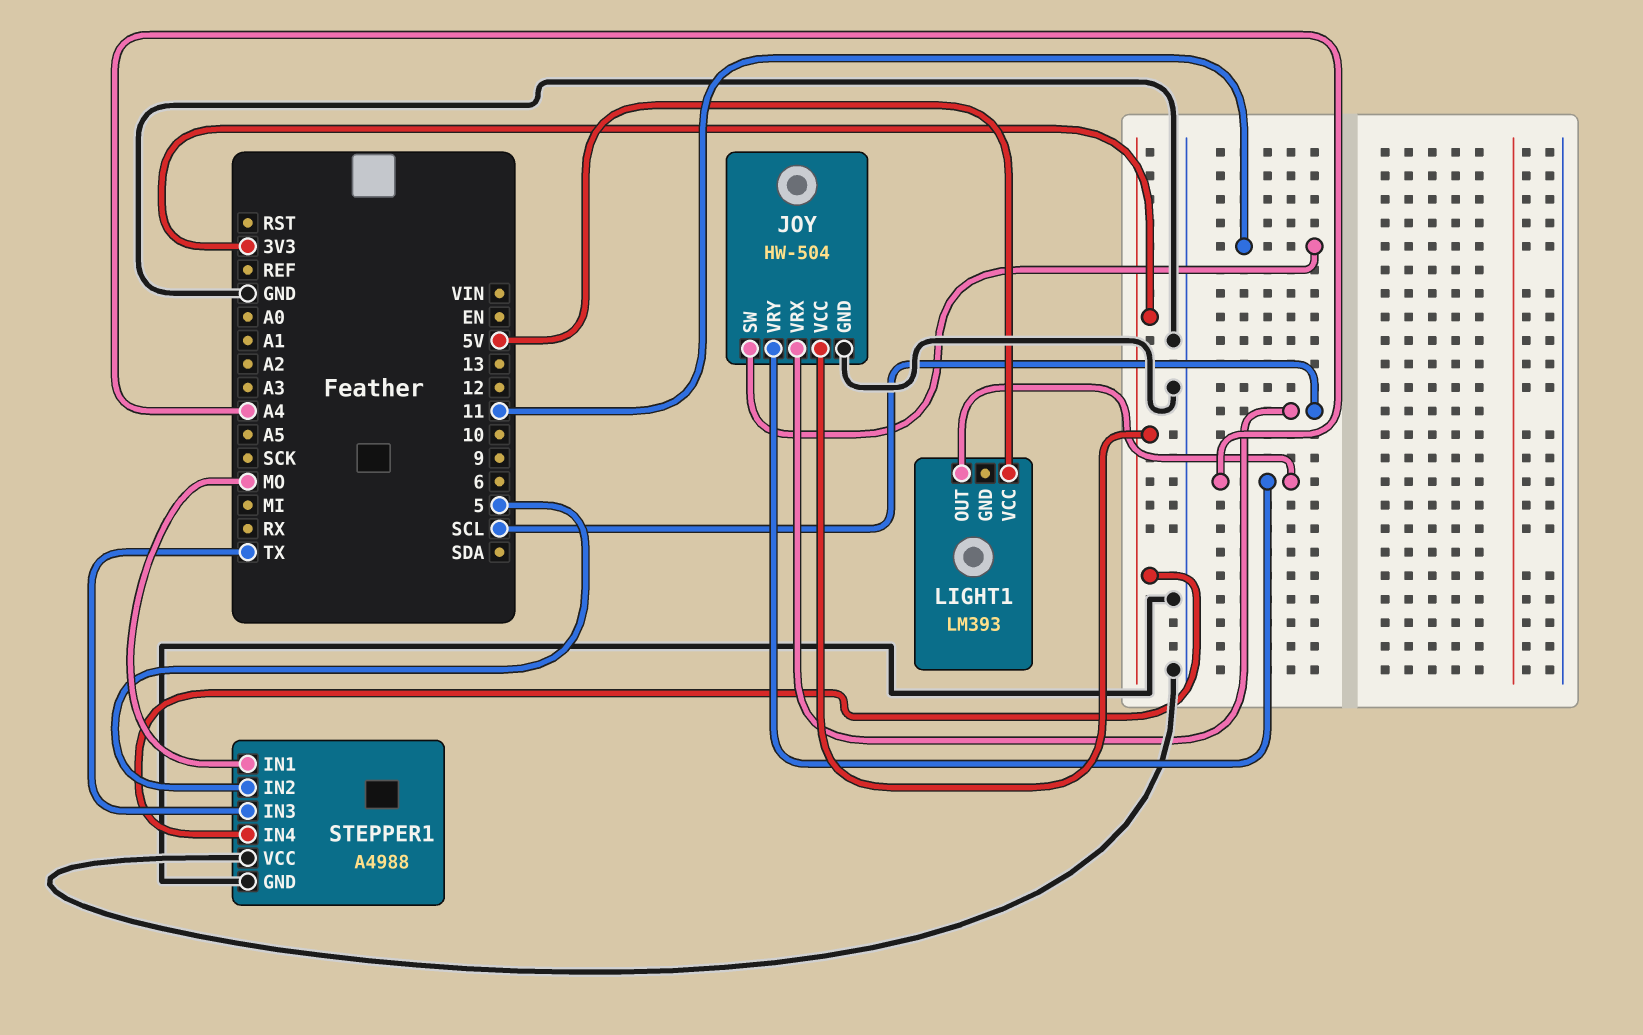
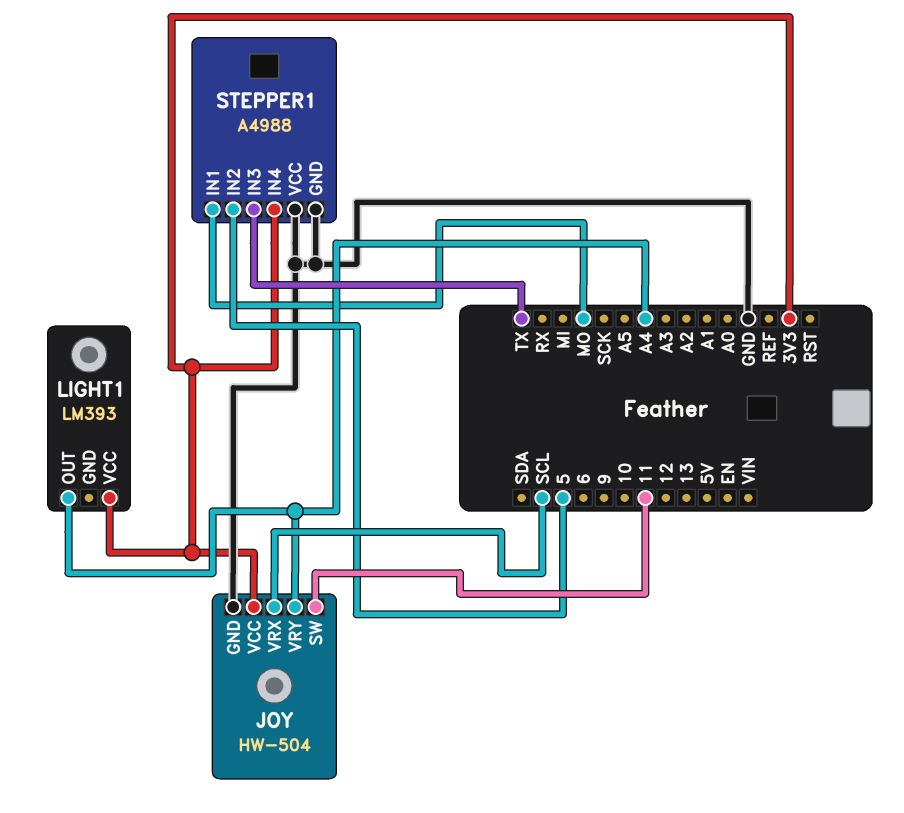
LIGHT1 pin VCC: 5V -> 3V3

